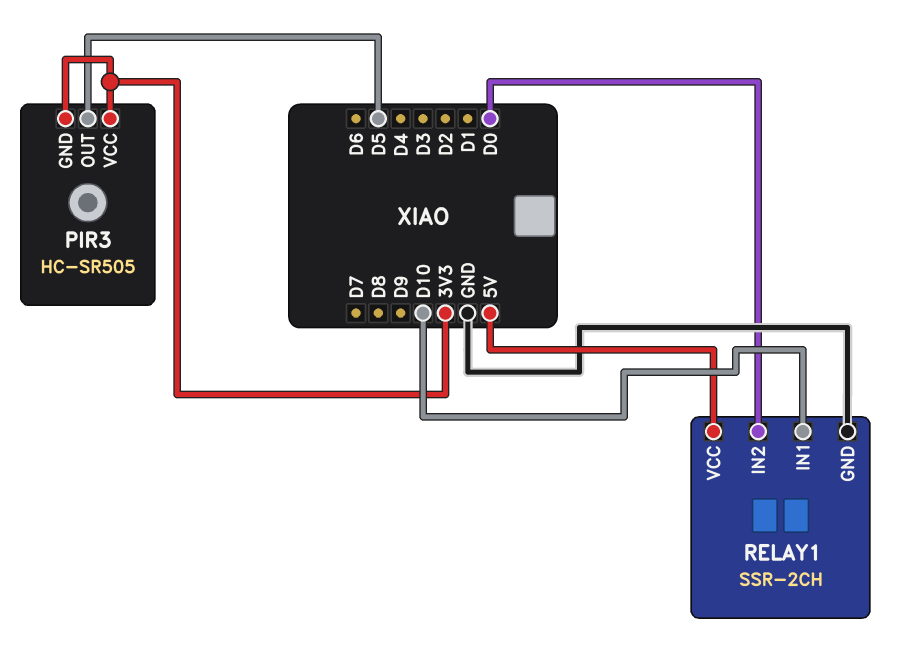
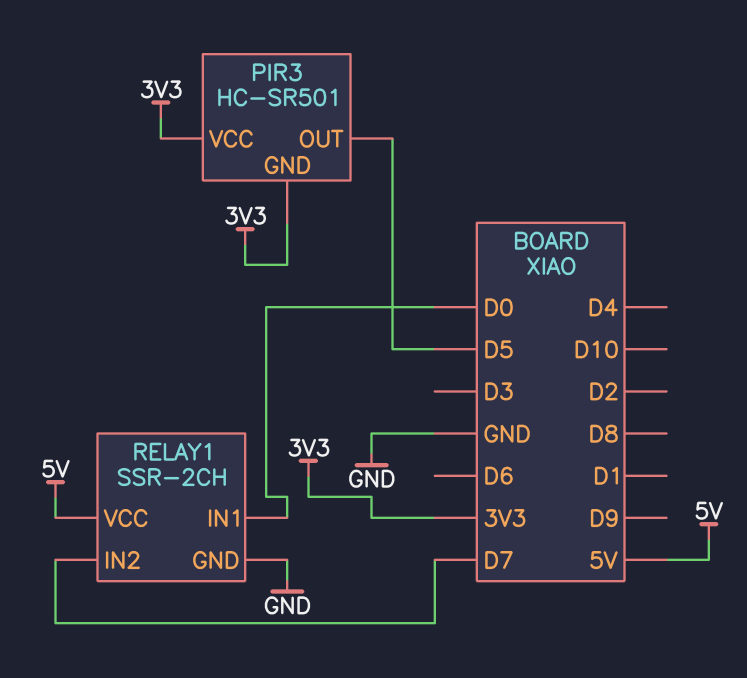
PIR3: HC-SR505 -> HC-SR501
RELAY1 pin IN1: D10 -> D0
RELAY1 pin IN2: D0 -> D7

